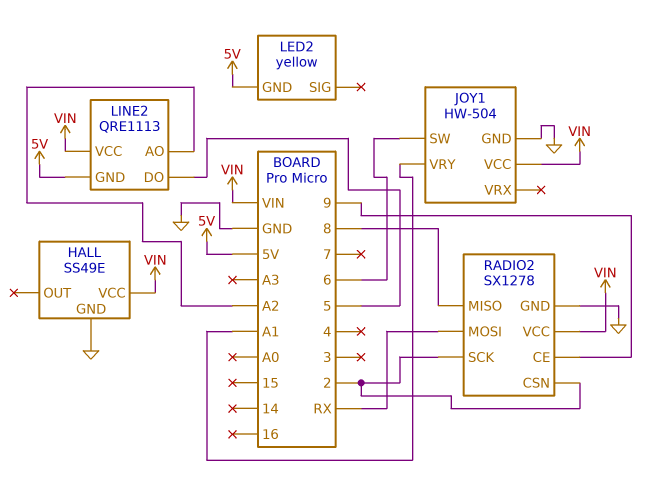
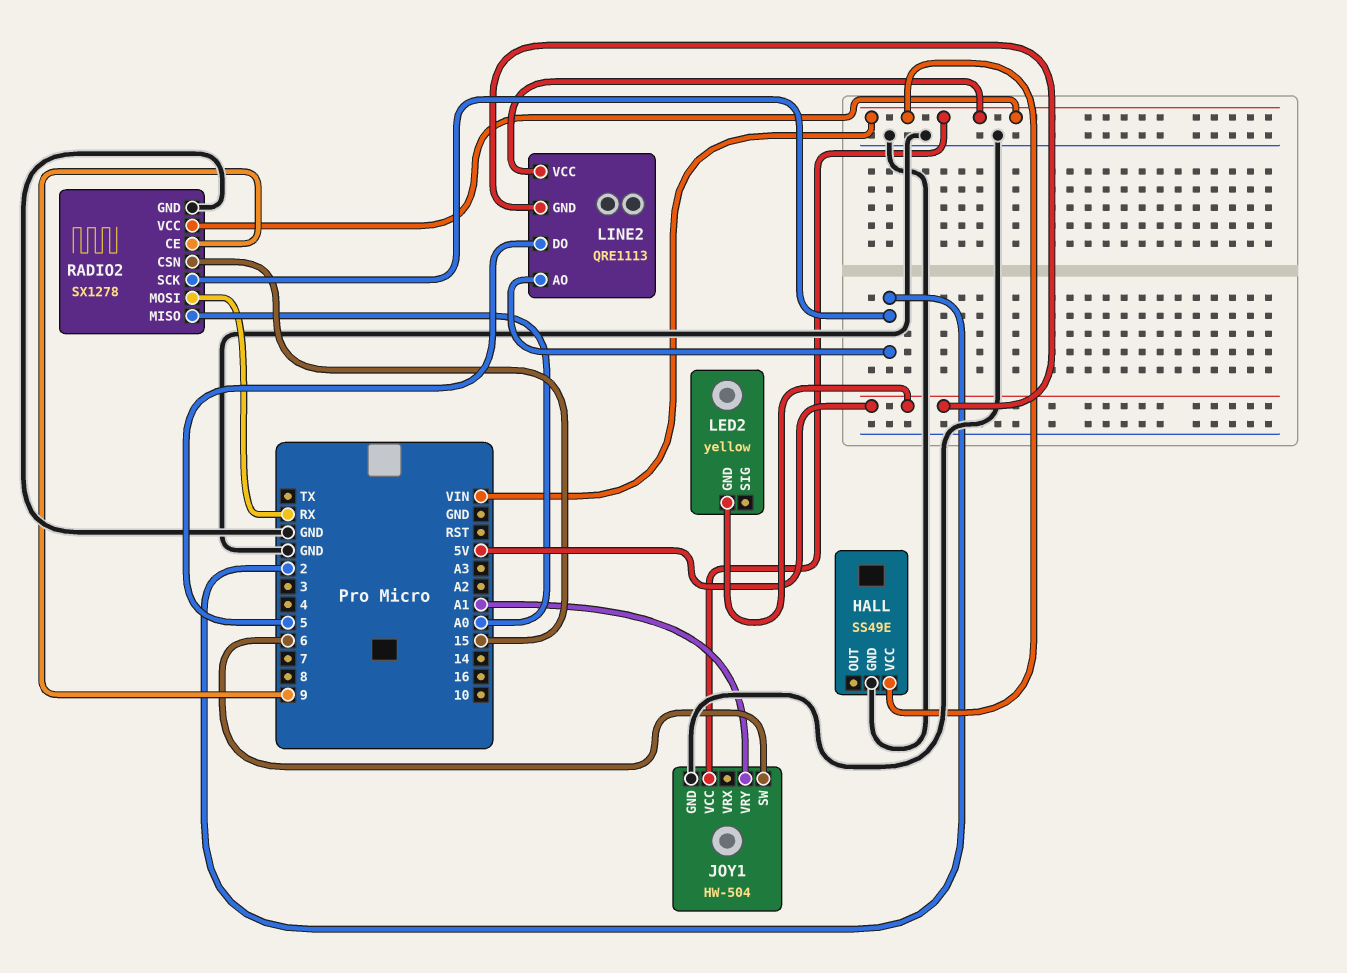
LINE2 pin AO: A2 -> 2
RADIO2 pin CSN: 2 -> 15
RADIO2 pin MISO: 8 -> A0

